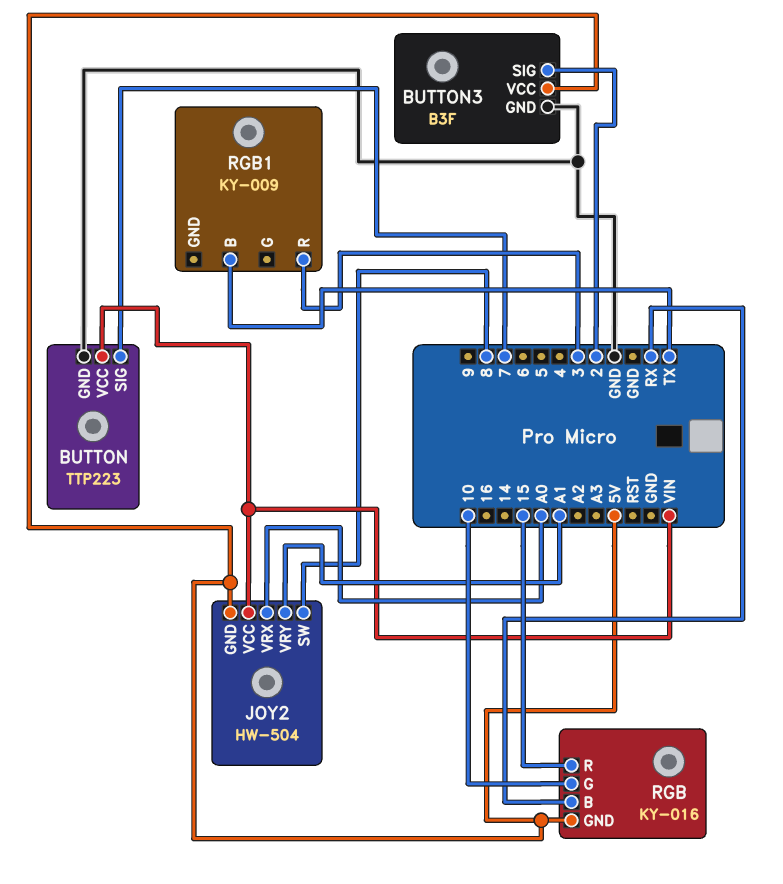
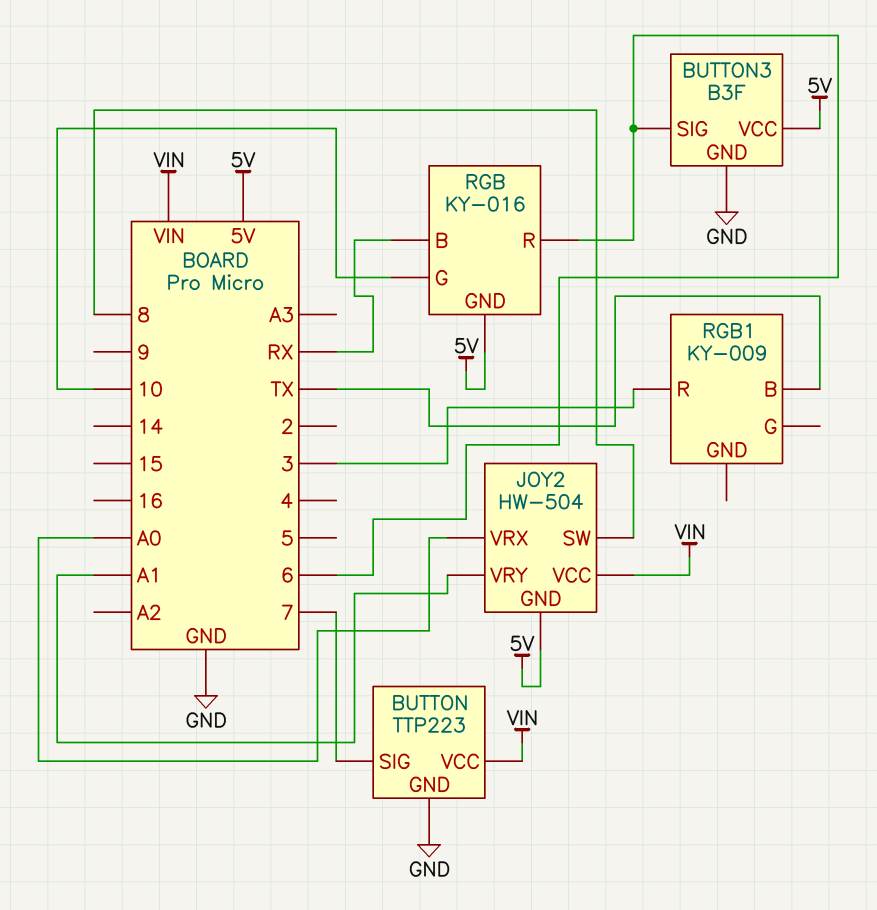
BUTTON3 pin SIG: 2 -> 6
RGB pin R: 15 -> 6

